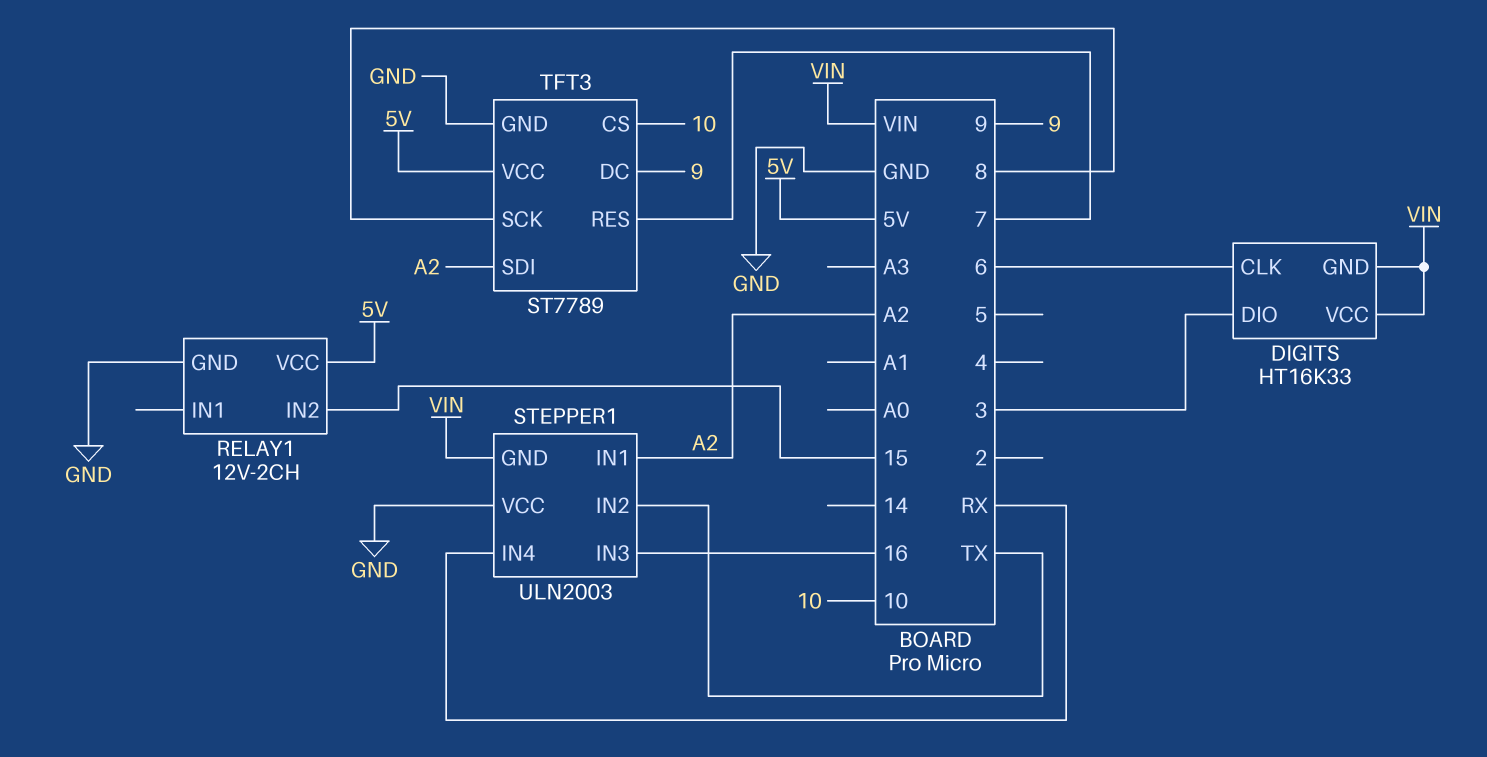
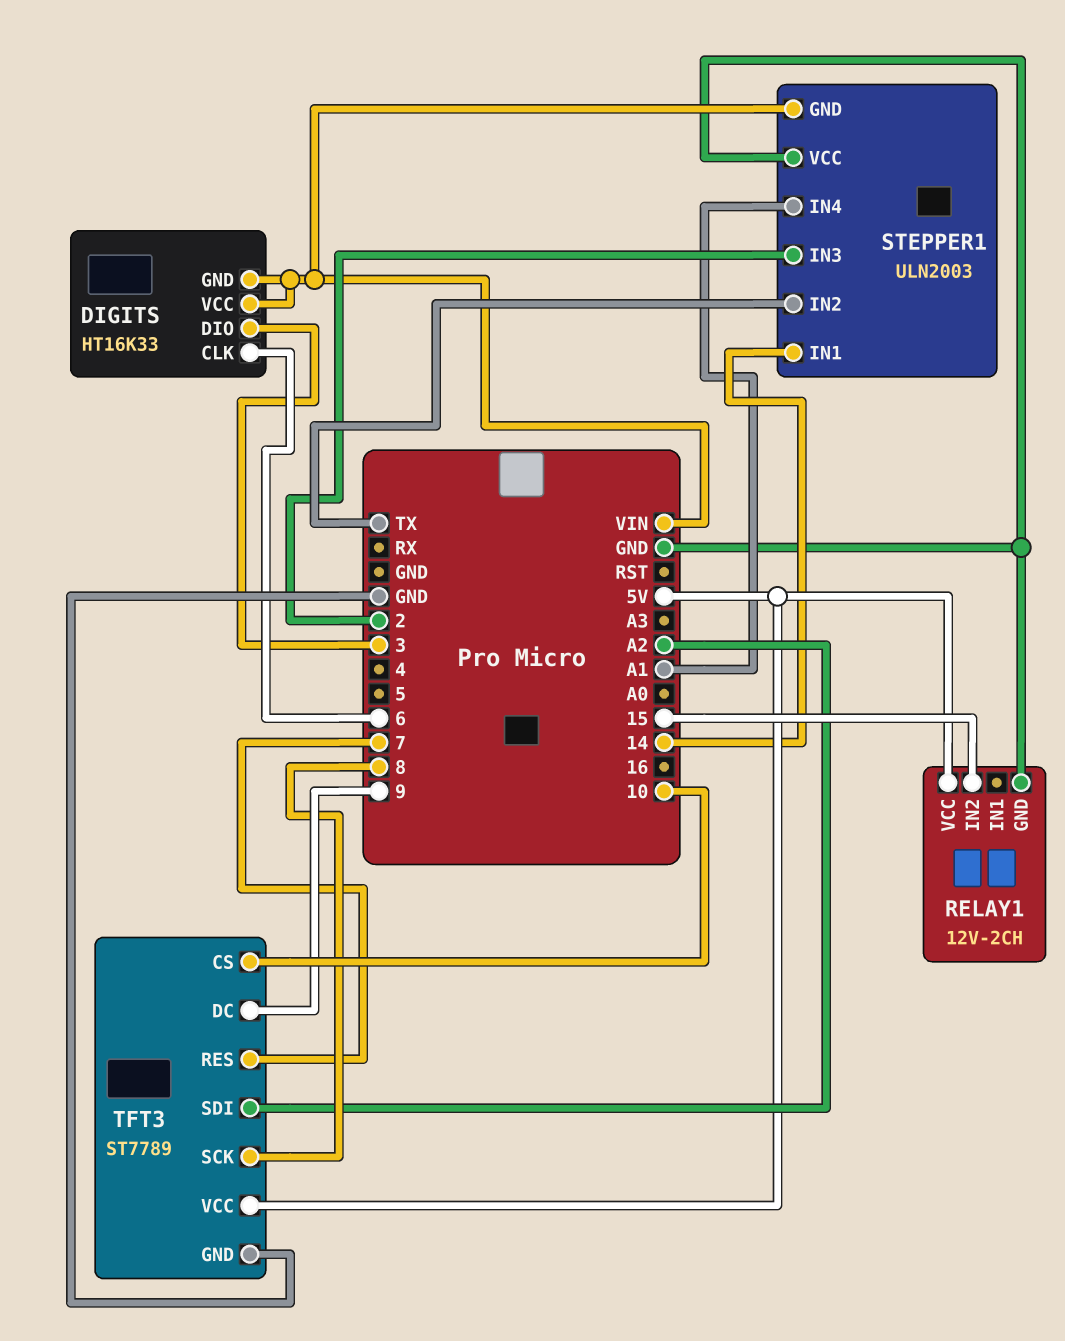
STEPPER1 pin IN1: A2 -> 14
STEPPER1 pin IN3: 16 -> 2
STEPPER1 pin IN4: RX -> A1

